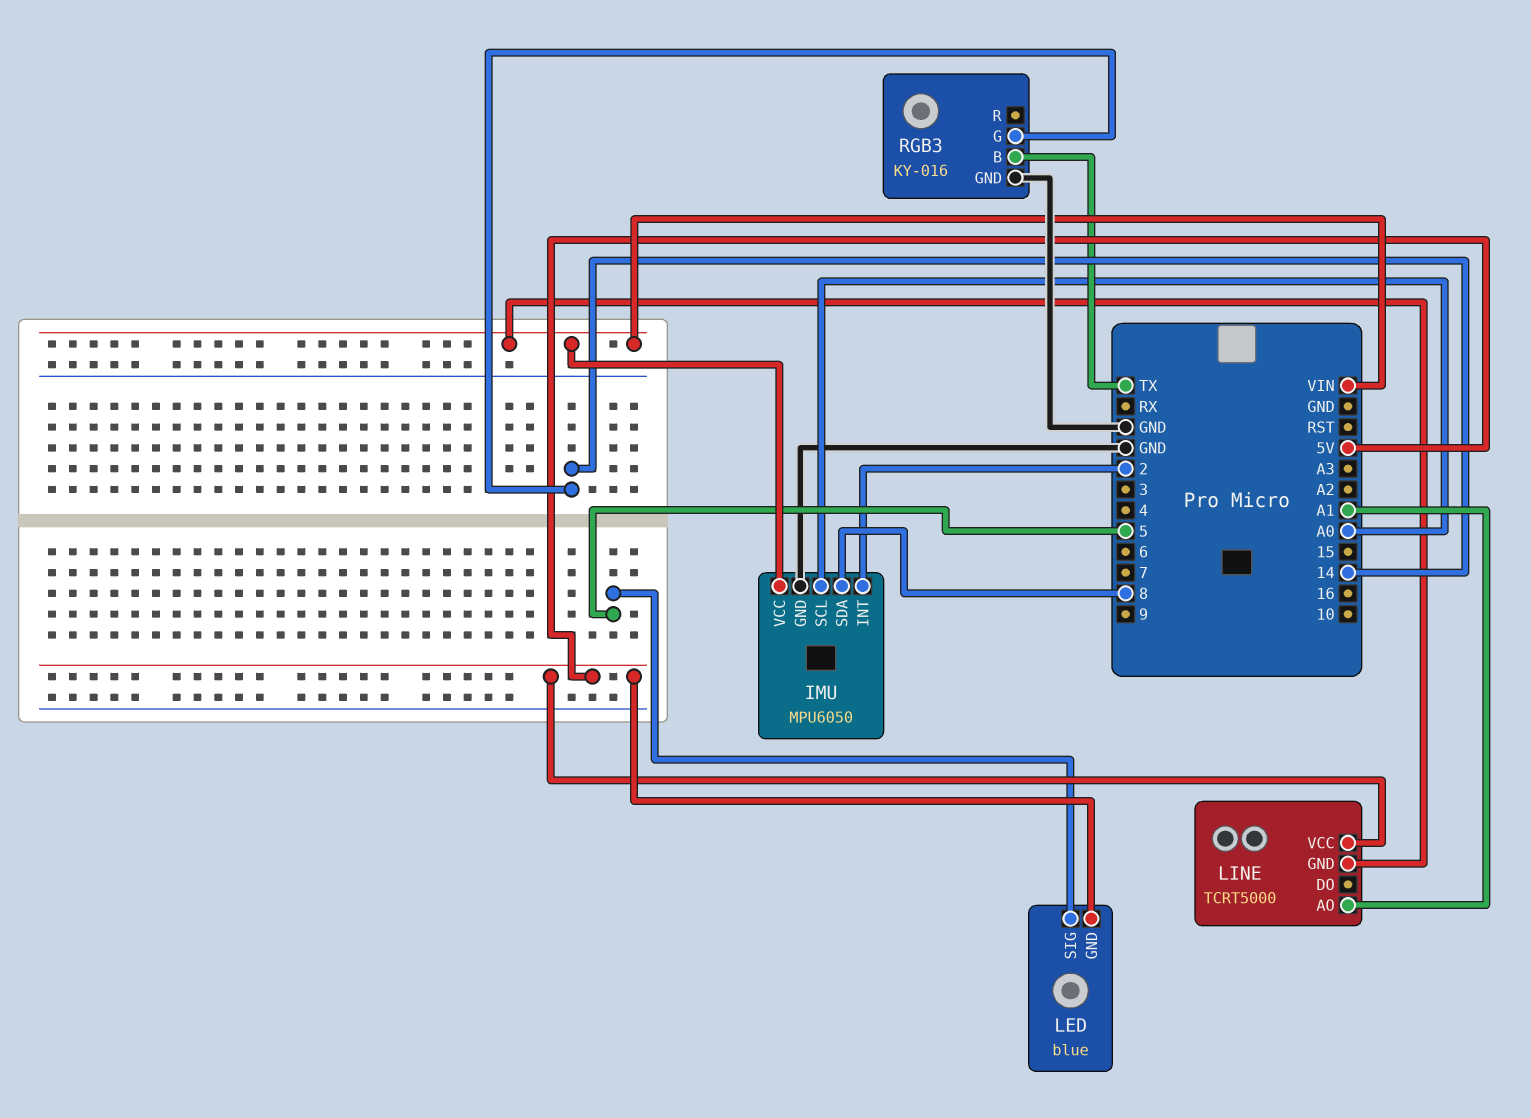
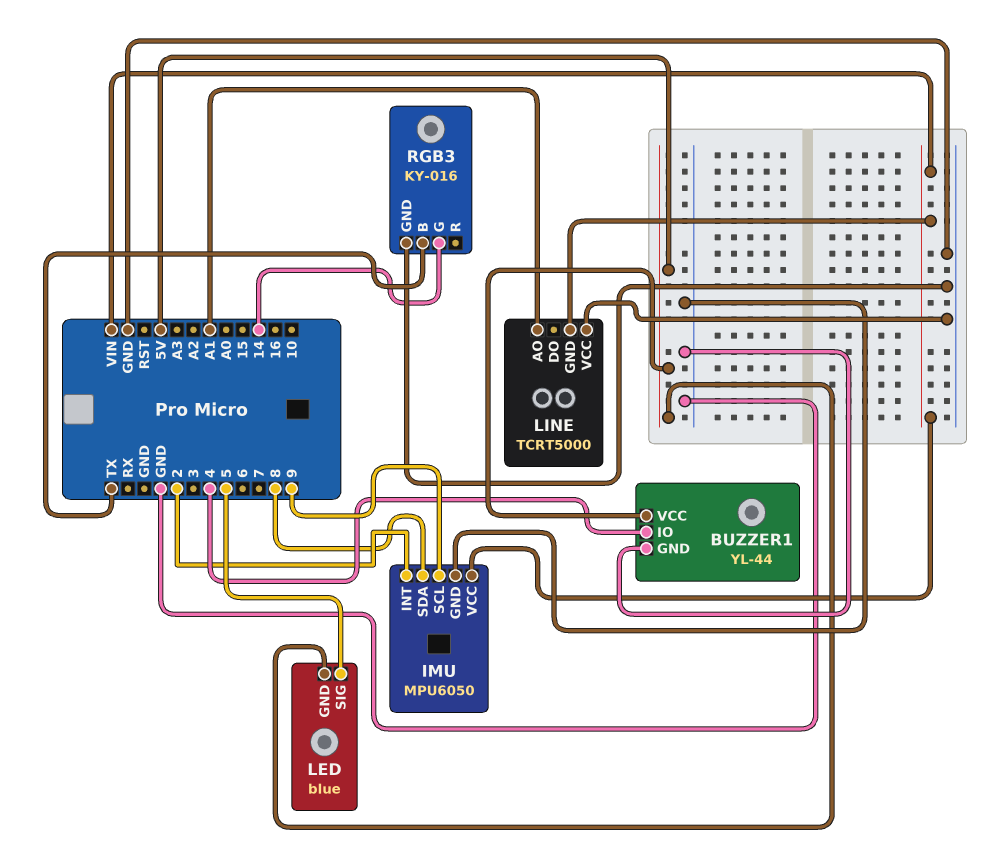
BUZZER1: none -> YL-44
BUZZER1 pin GND: none -> GND
BUZZER1 pin IO: none -> 4
BUZZER1 pin VCC: none -> 5V
IMU pin SCL: A0 -> 9
LINE pin VCC: 5V -> GND

